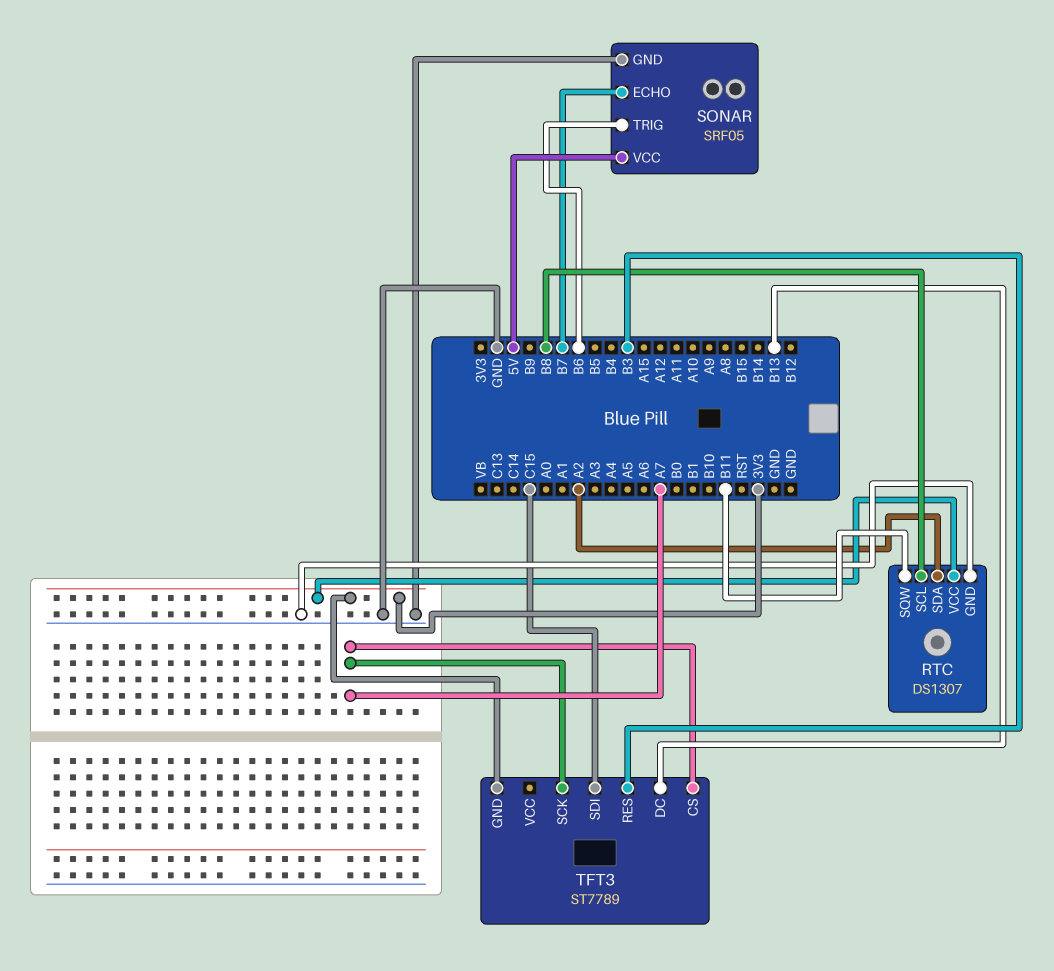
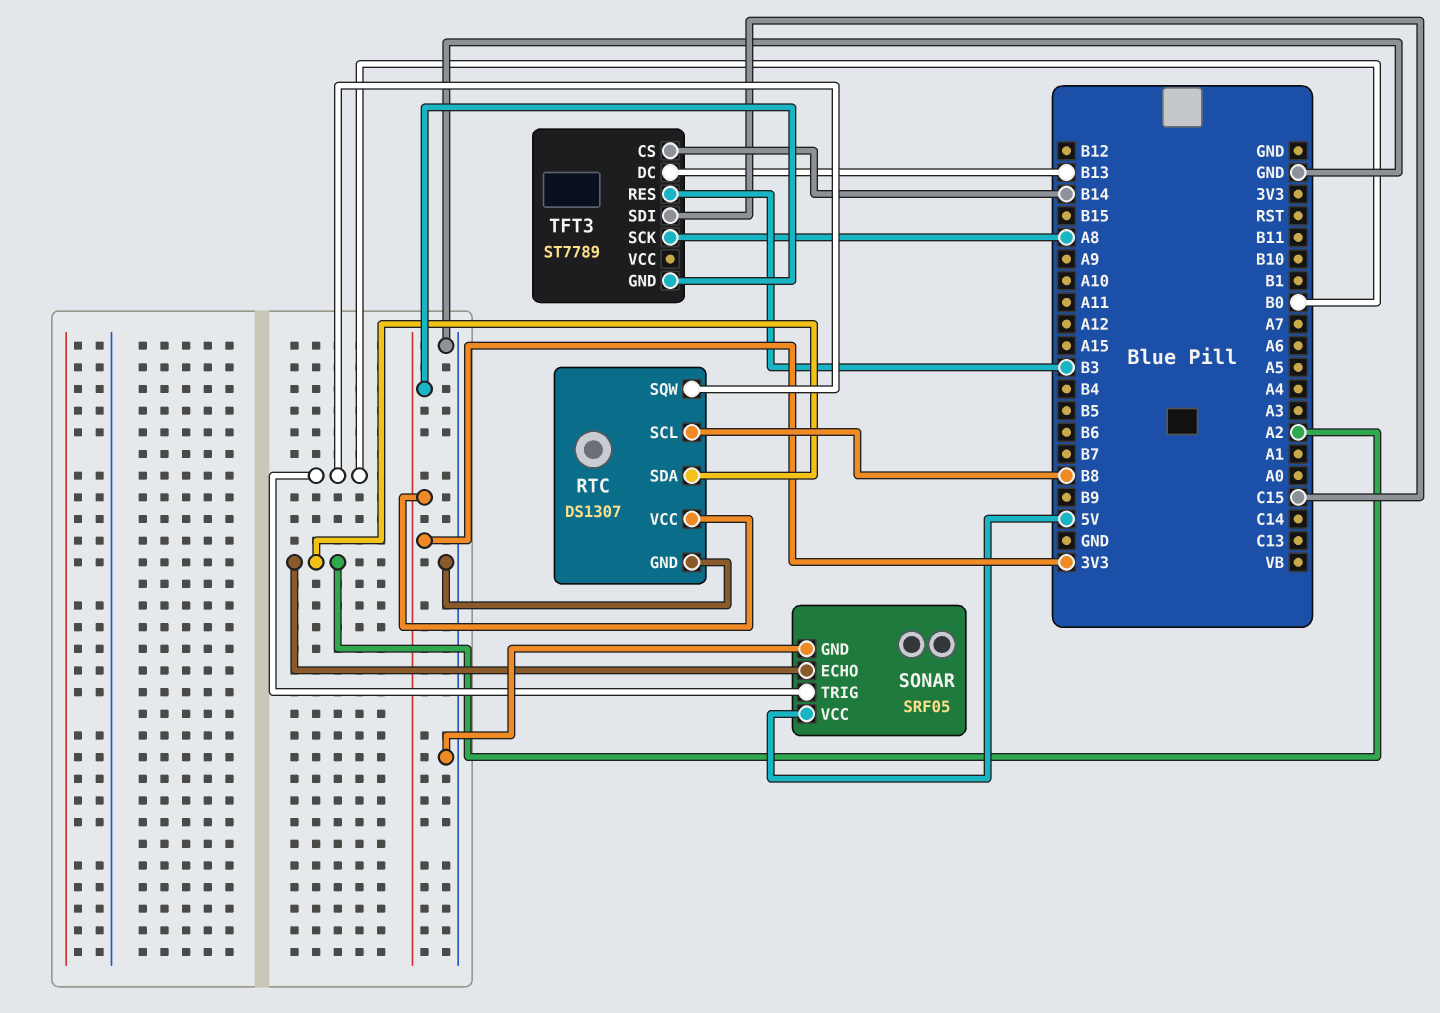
RTC pin SQW: B11 -> B0
SONAR pin ECHO: B7 -> A2
SONAR pin TRIG: B6 -> B0
TFT3 pin CS: A7 -> B14
TFT3 pin SCK: A7 -> A8

